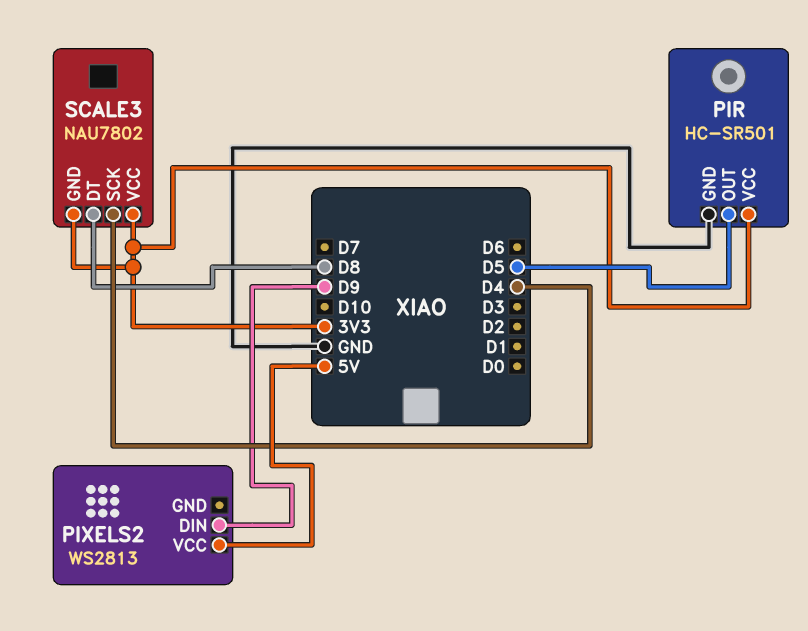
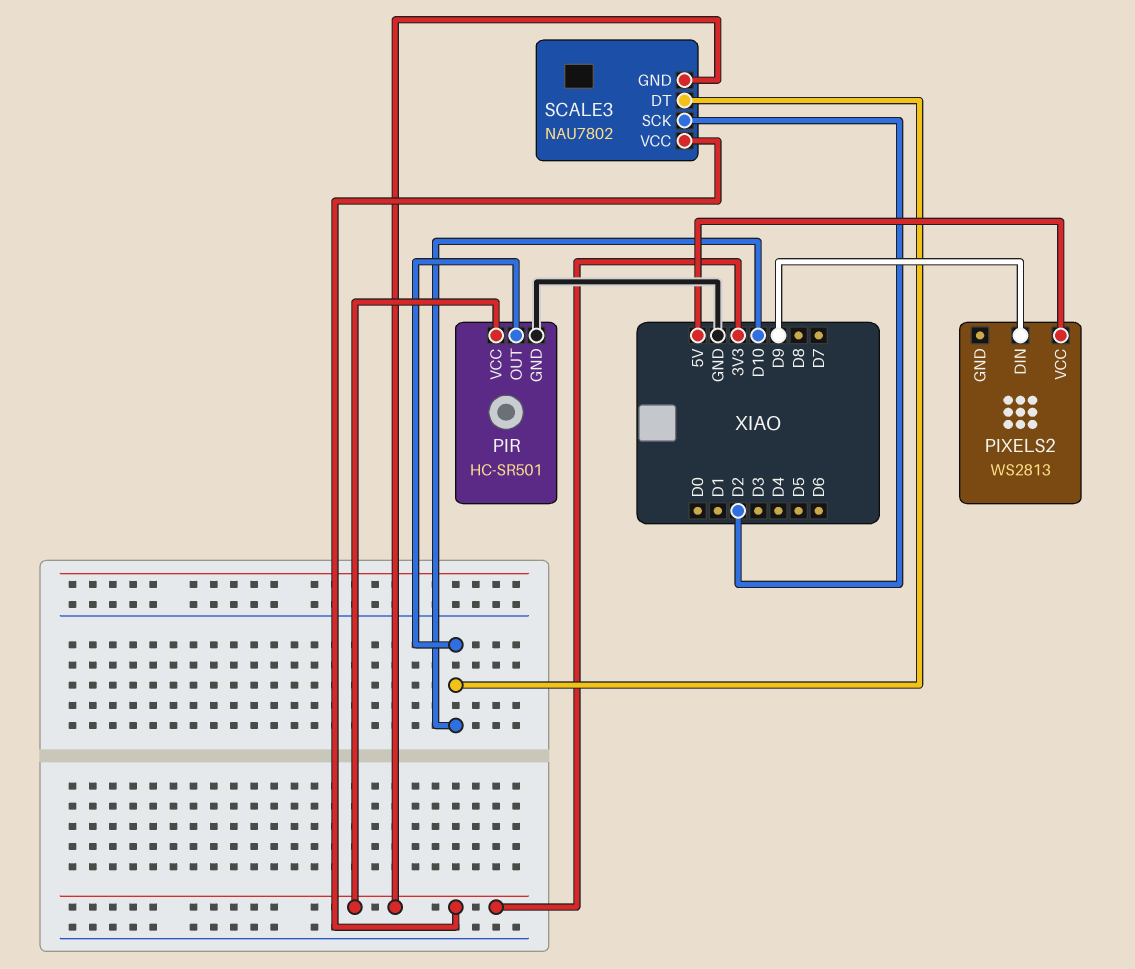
PIR pin OUT: D5 -> D10
SCALE3 pin DT: D8 -> D10
SCALE3 pin SCK: D4 -> D2

